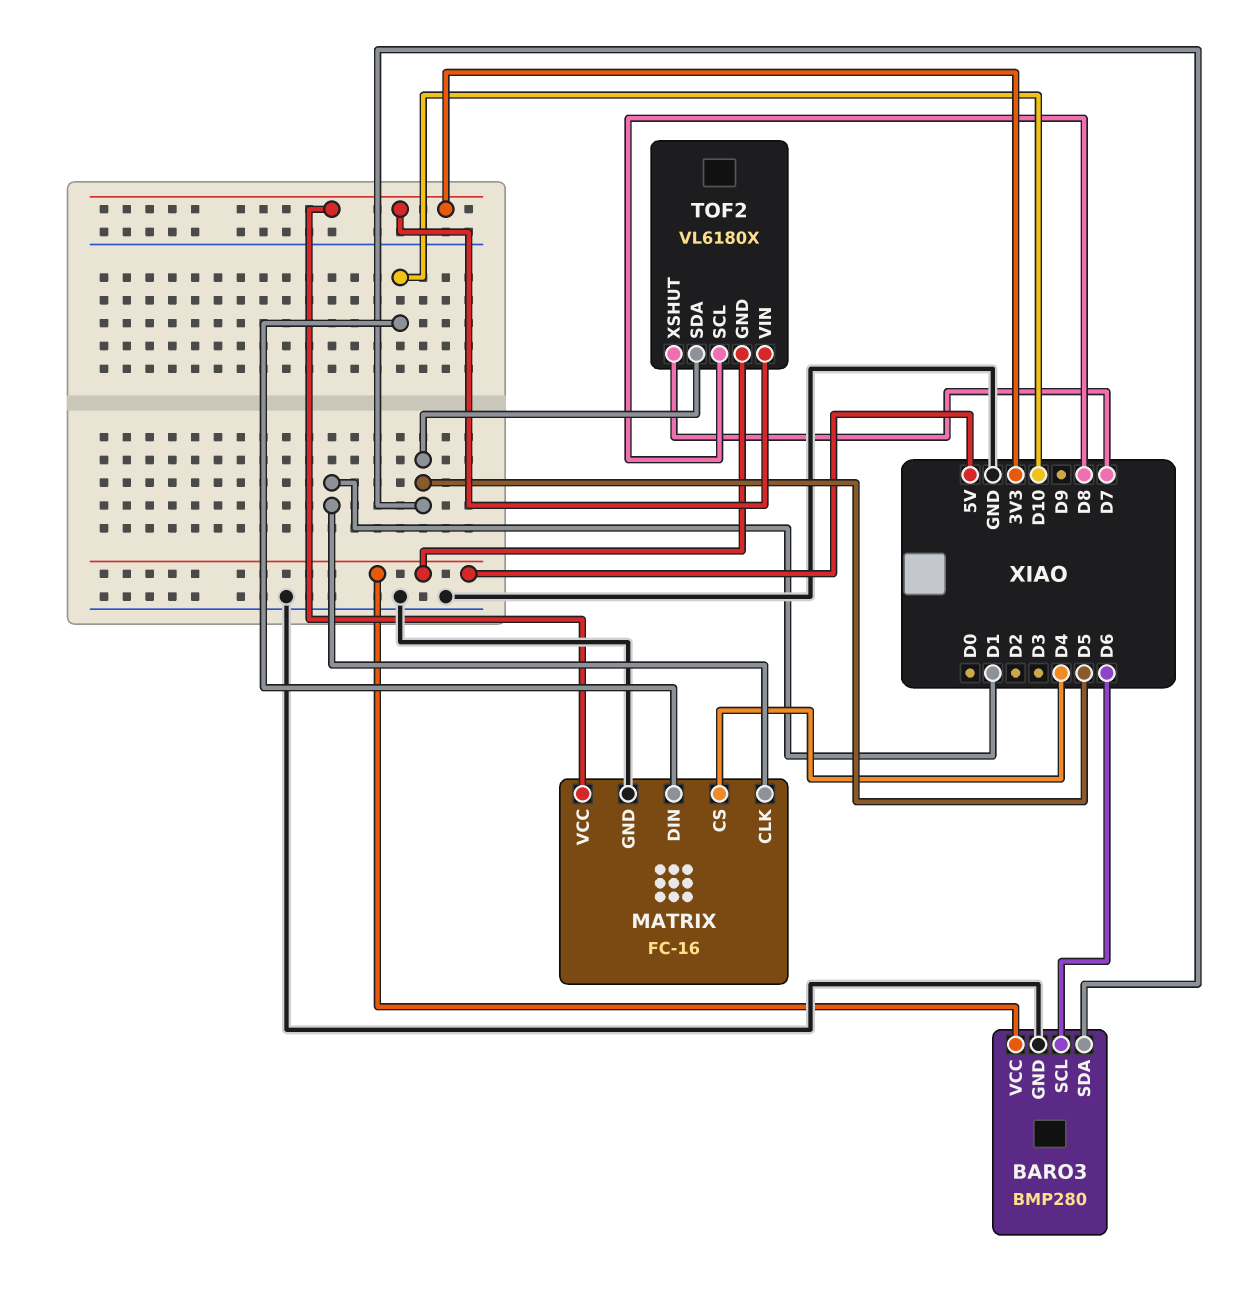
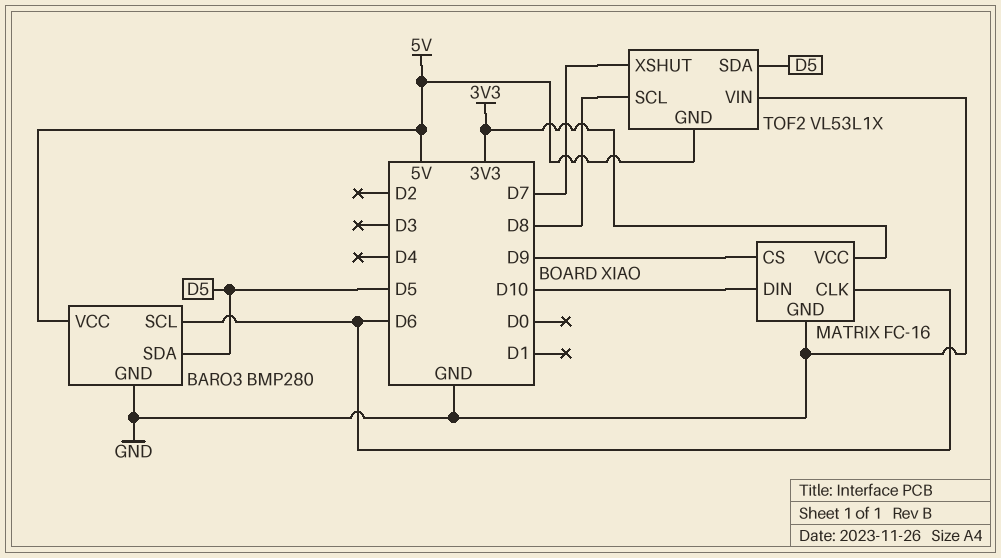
MATRIX pin CLK: D1 -> D6
MATRIX pin CS: D4 -> D9
TOF2: VL6180X -> VL53L1X
TOF2 pin VIN: 3V3 -> GND

